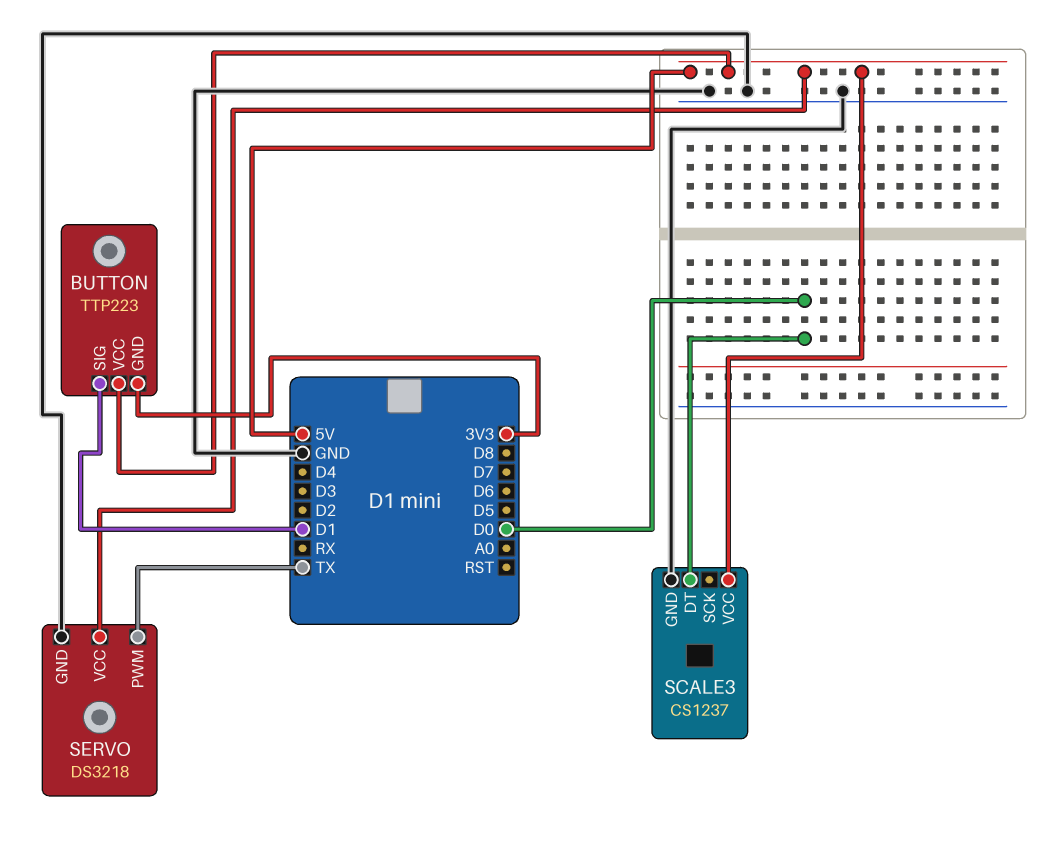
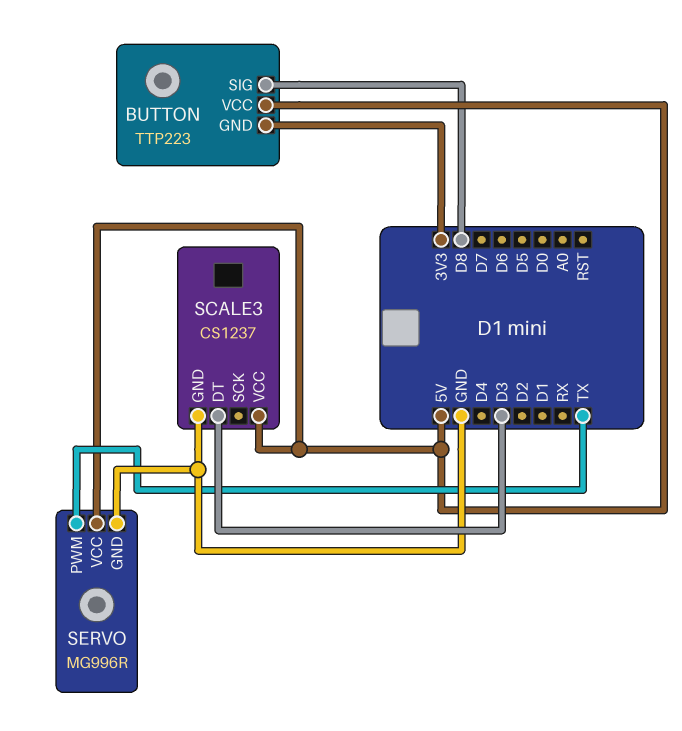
BUTTON pin SIG: D1 -> D8
SCALE3 pin DT: D0 -> D3
SERVO: DS3218 -> MG996R

